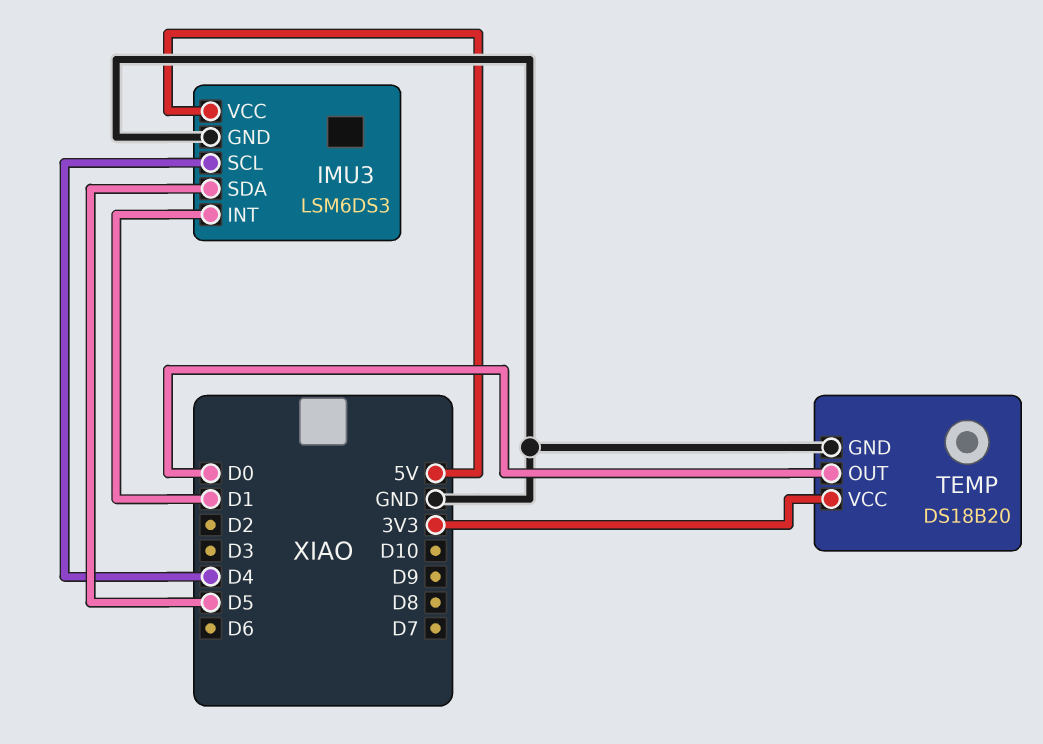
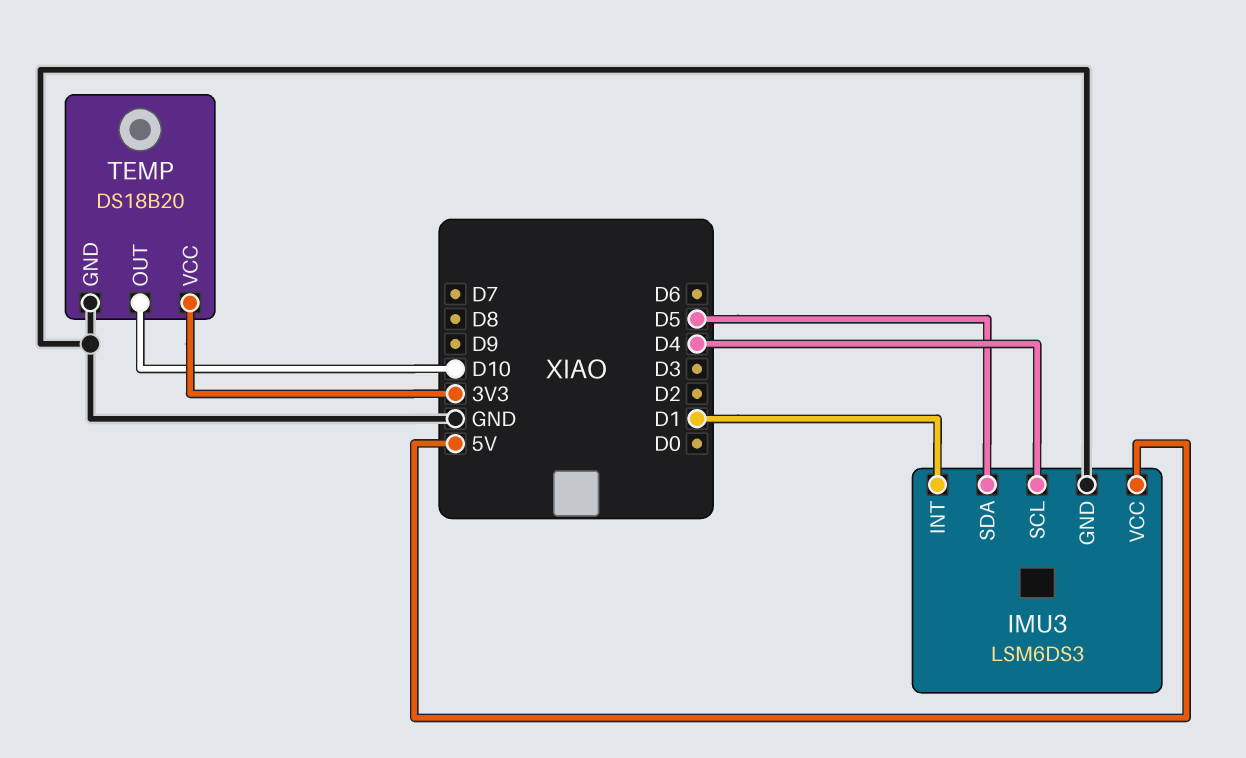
TEMP pin OUT: D0 -> D10

